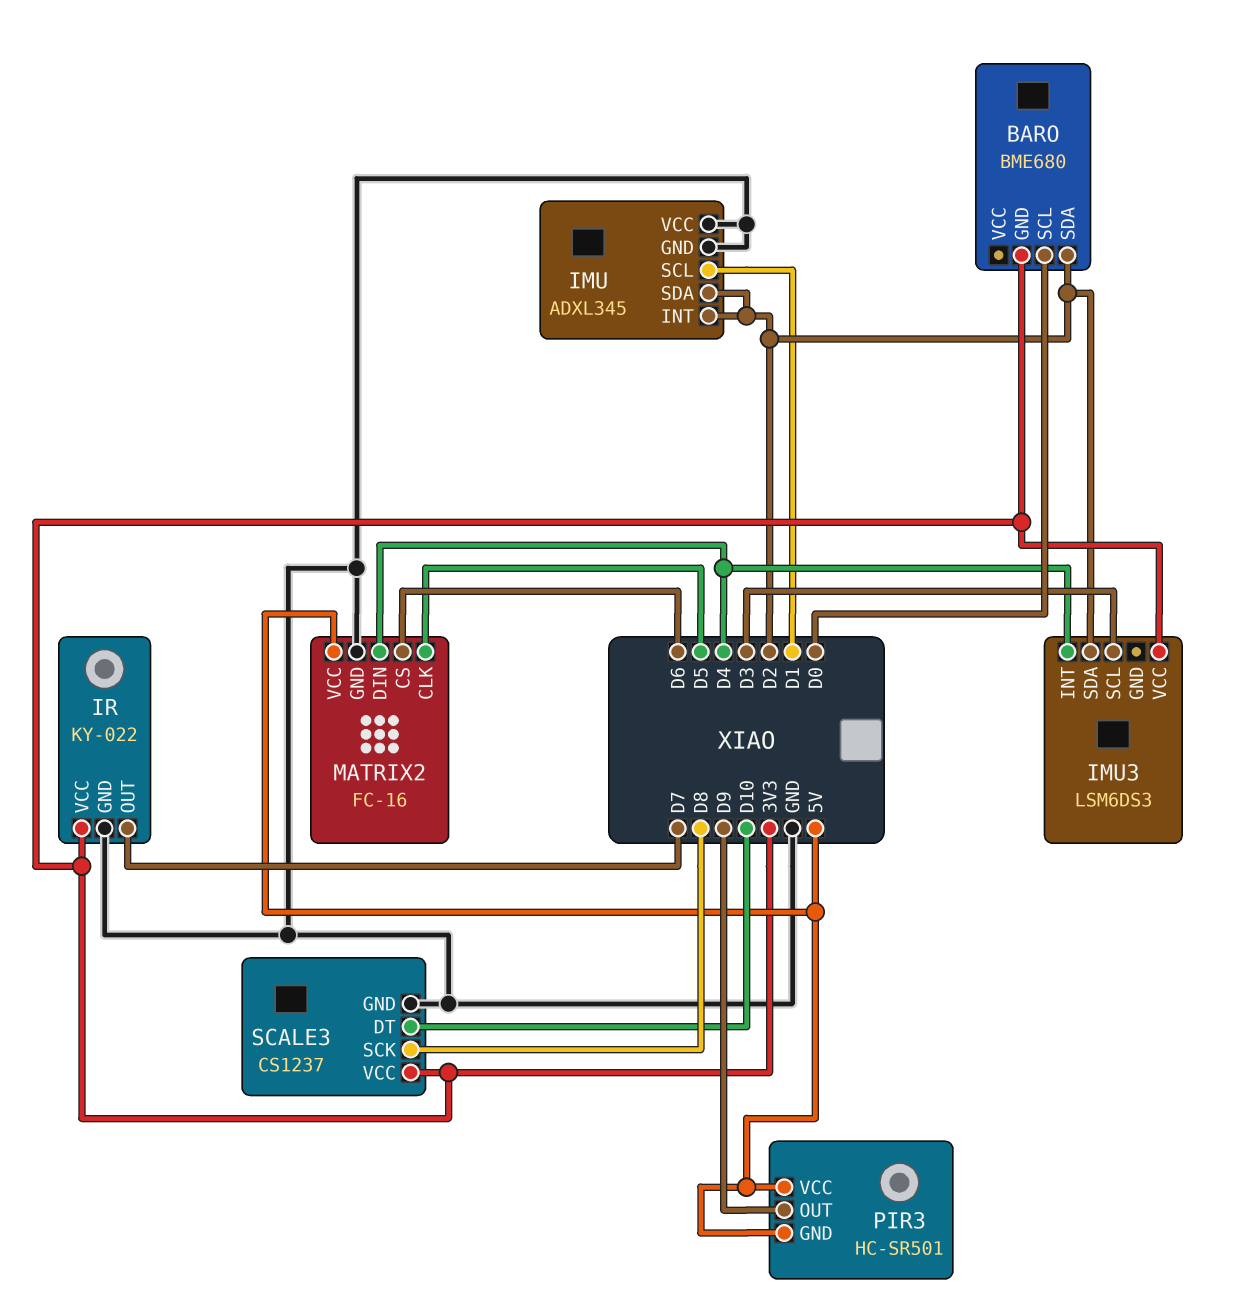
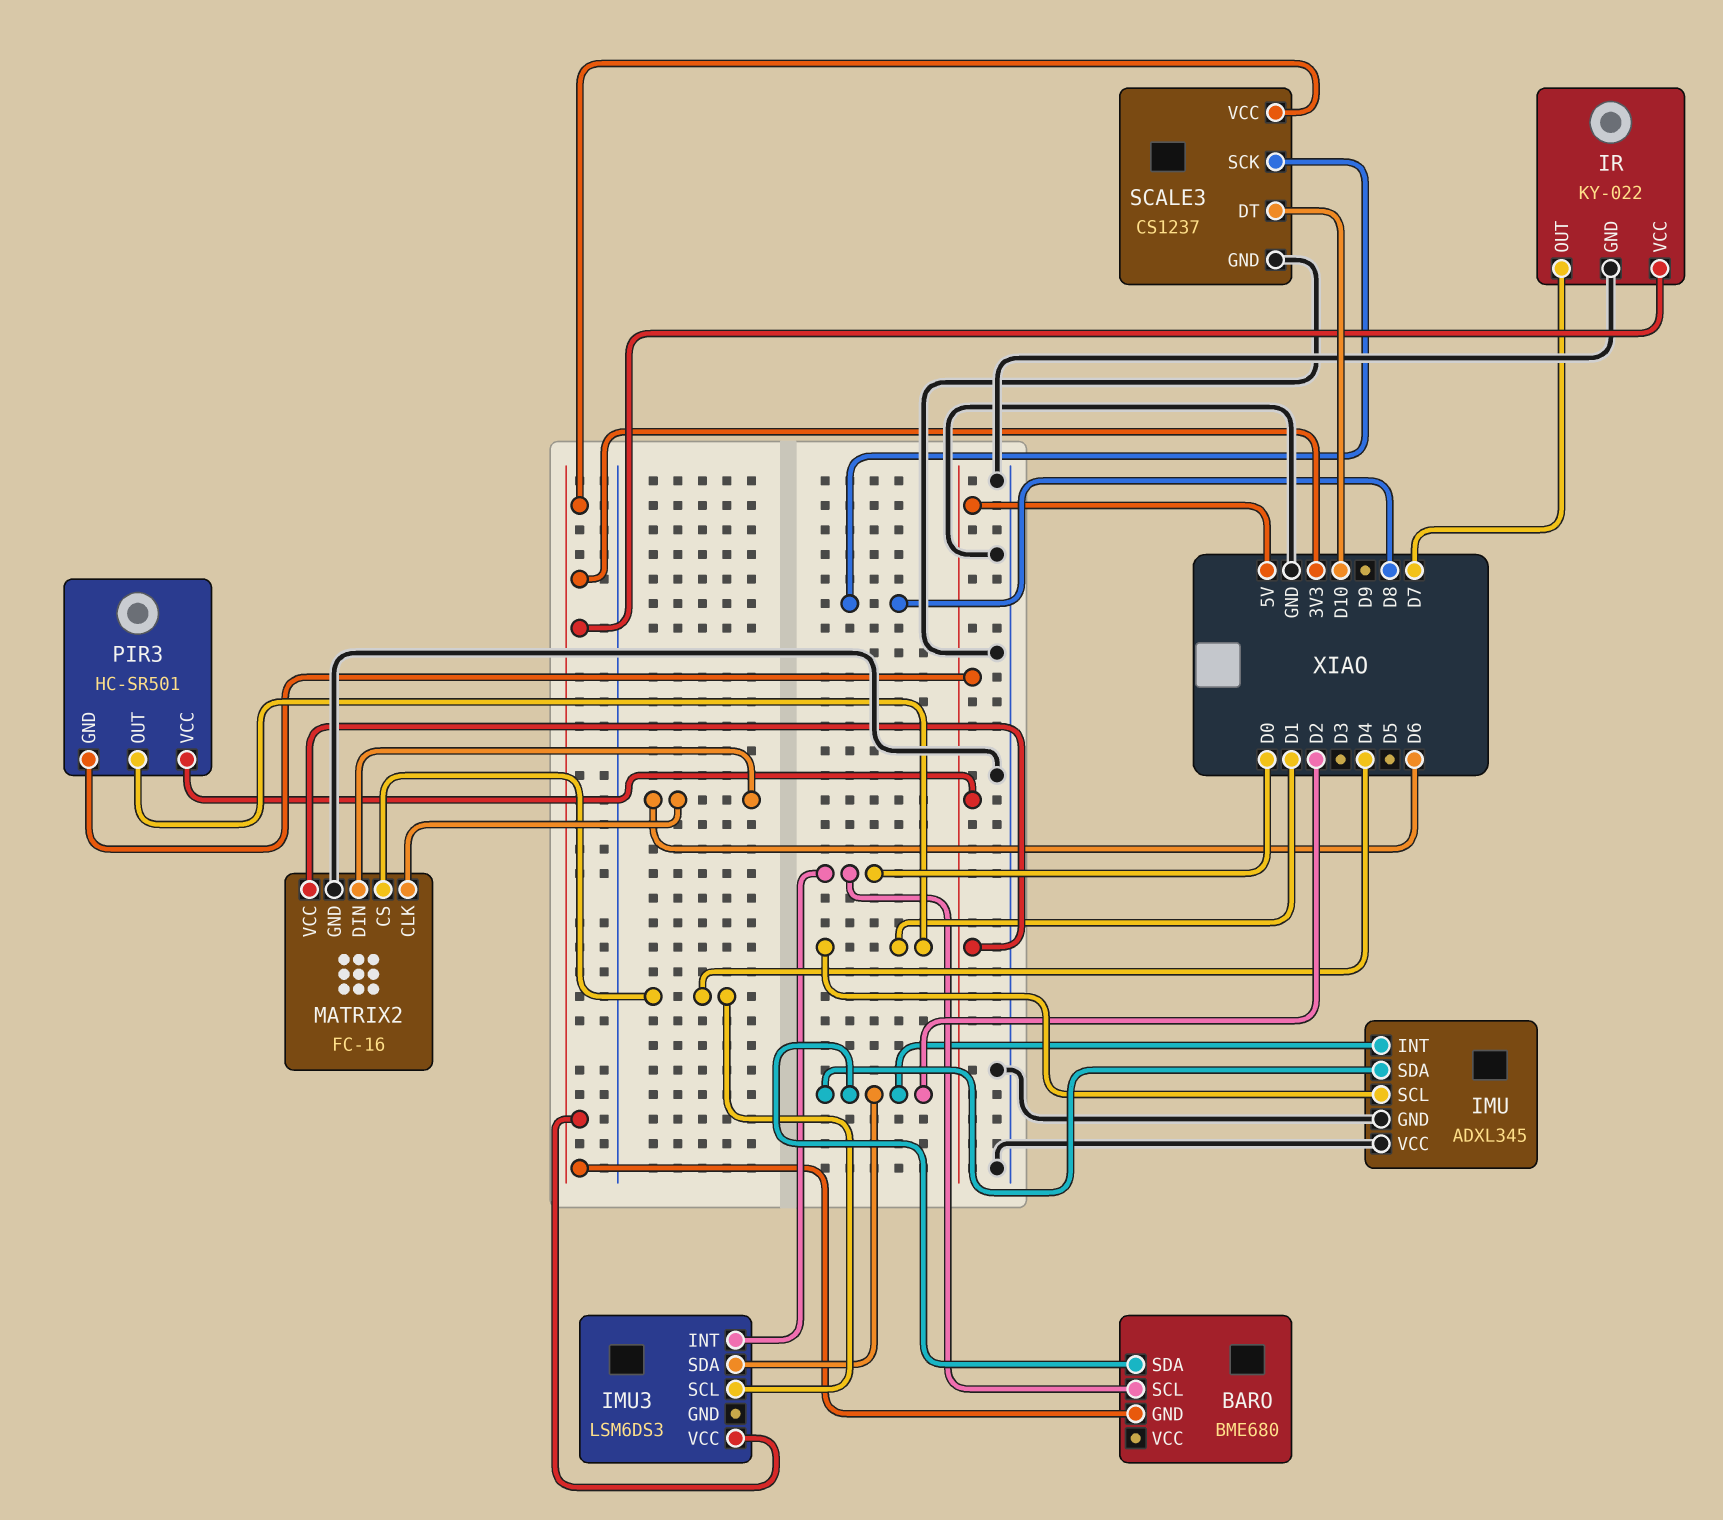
IMU3 pin INT: D4 -> D0
IMU3 pin SCL: D3 -> D4
MATRIX2 pin CLK: D5 -> D6
MATRIX2 pin CS: D6 -> D4
MATRIX2 pin DIN: D4 -> D6
PIR3 pin OUT: D9 -> D1

